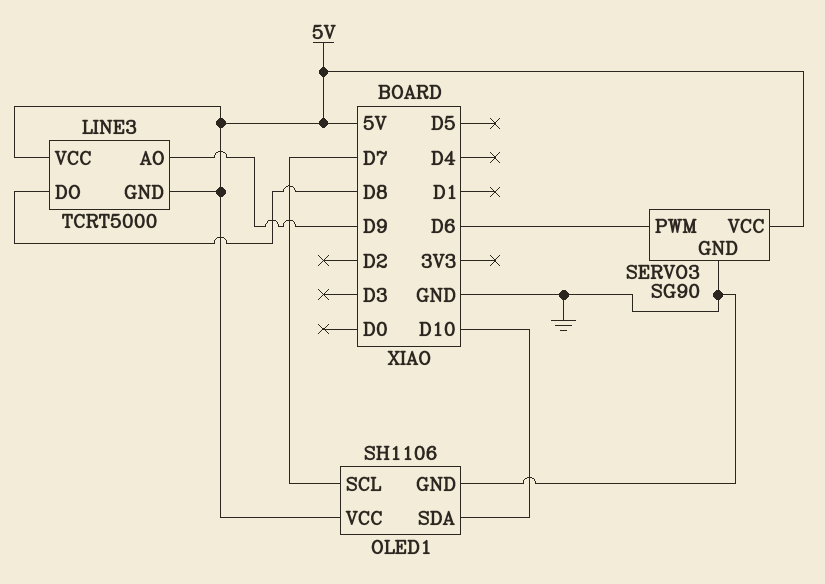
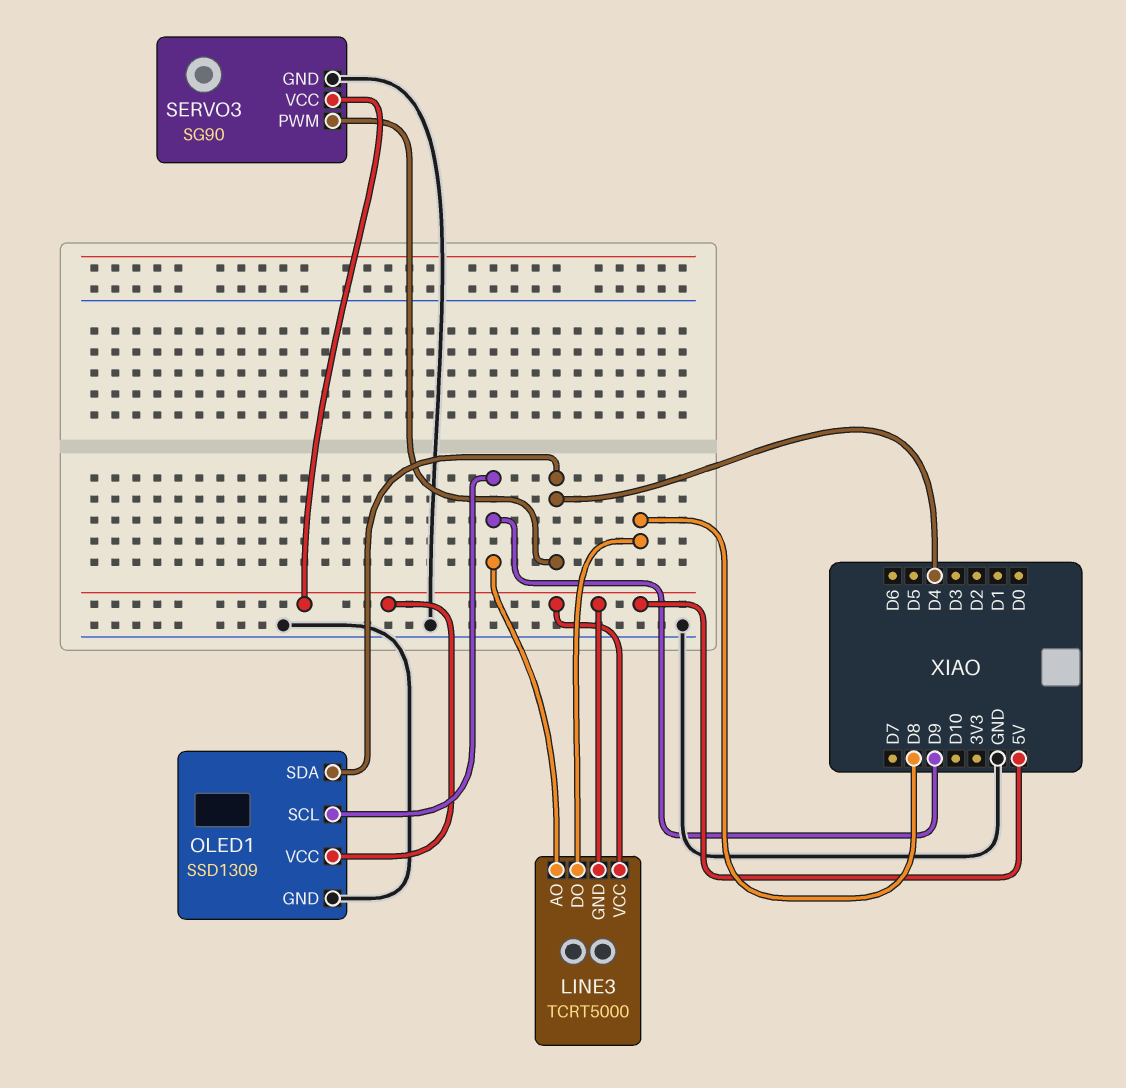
OLED1: SH1106 -> SSD1309
OLED1 pin SCL: D7 -> D9
OLED1 pin SDA: D10 -> D4
SERVO3 pin PWM: D6 -> D4

